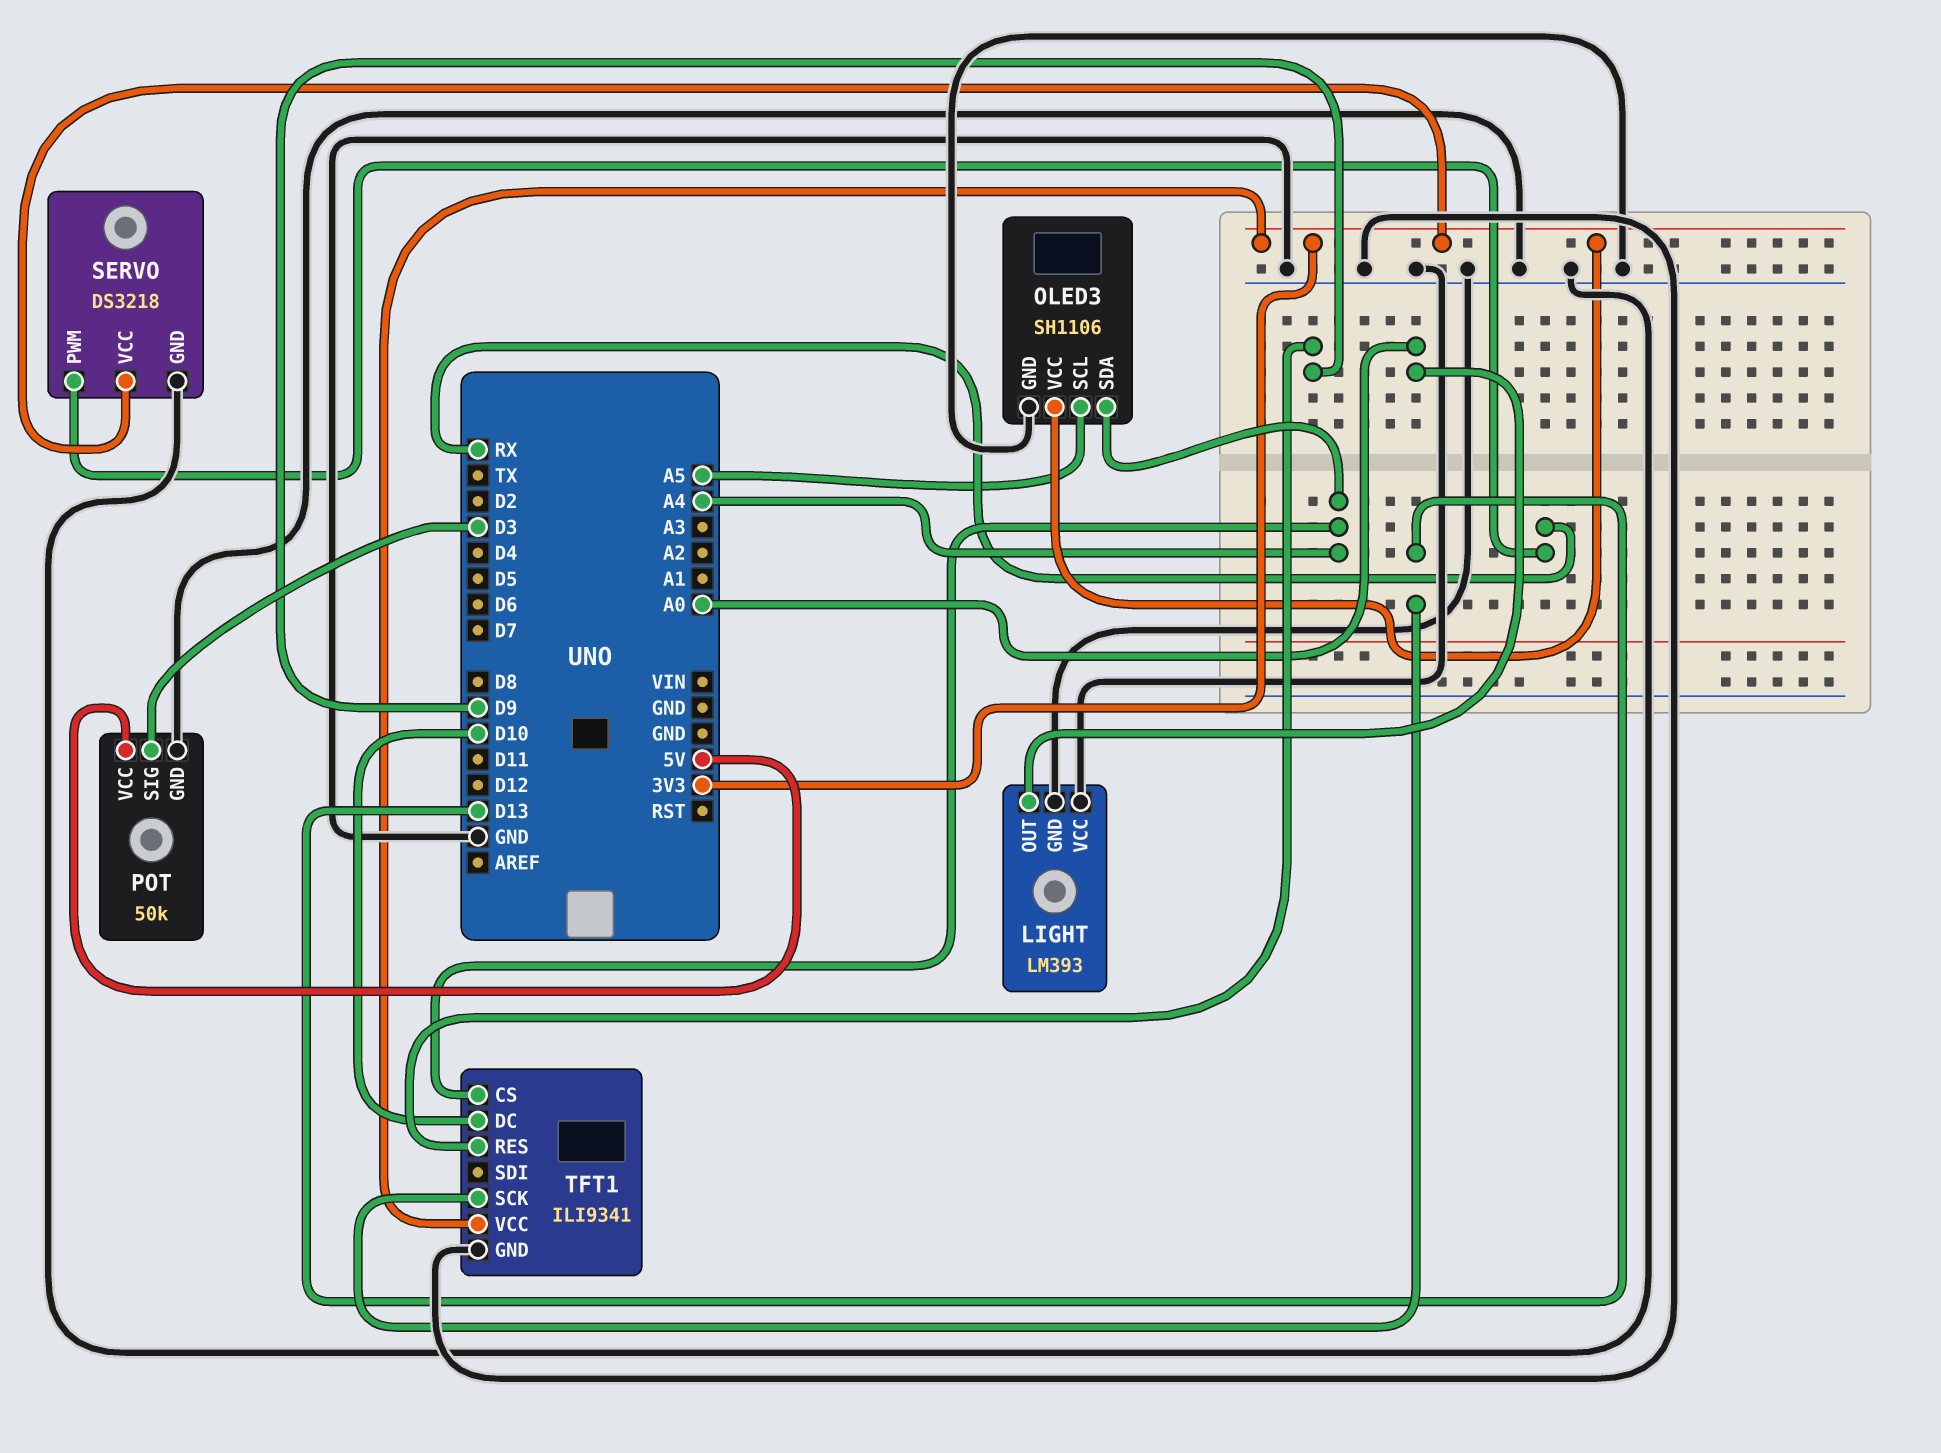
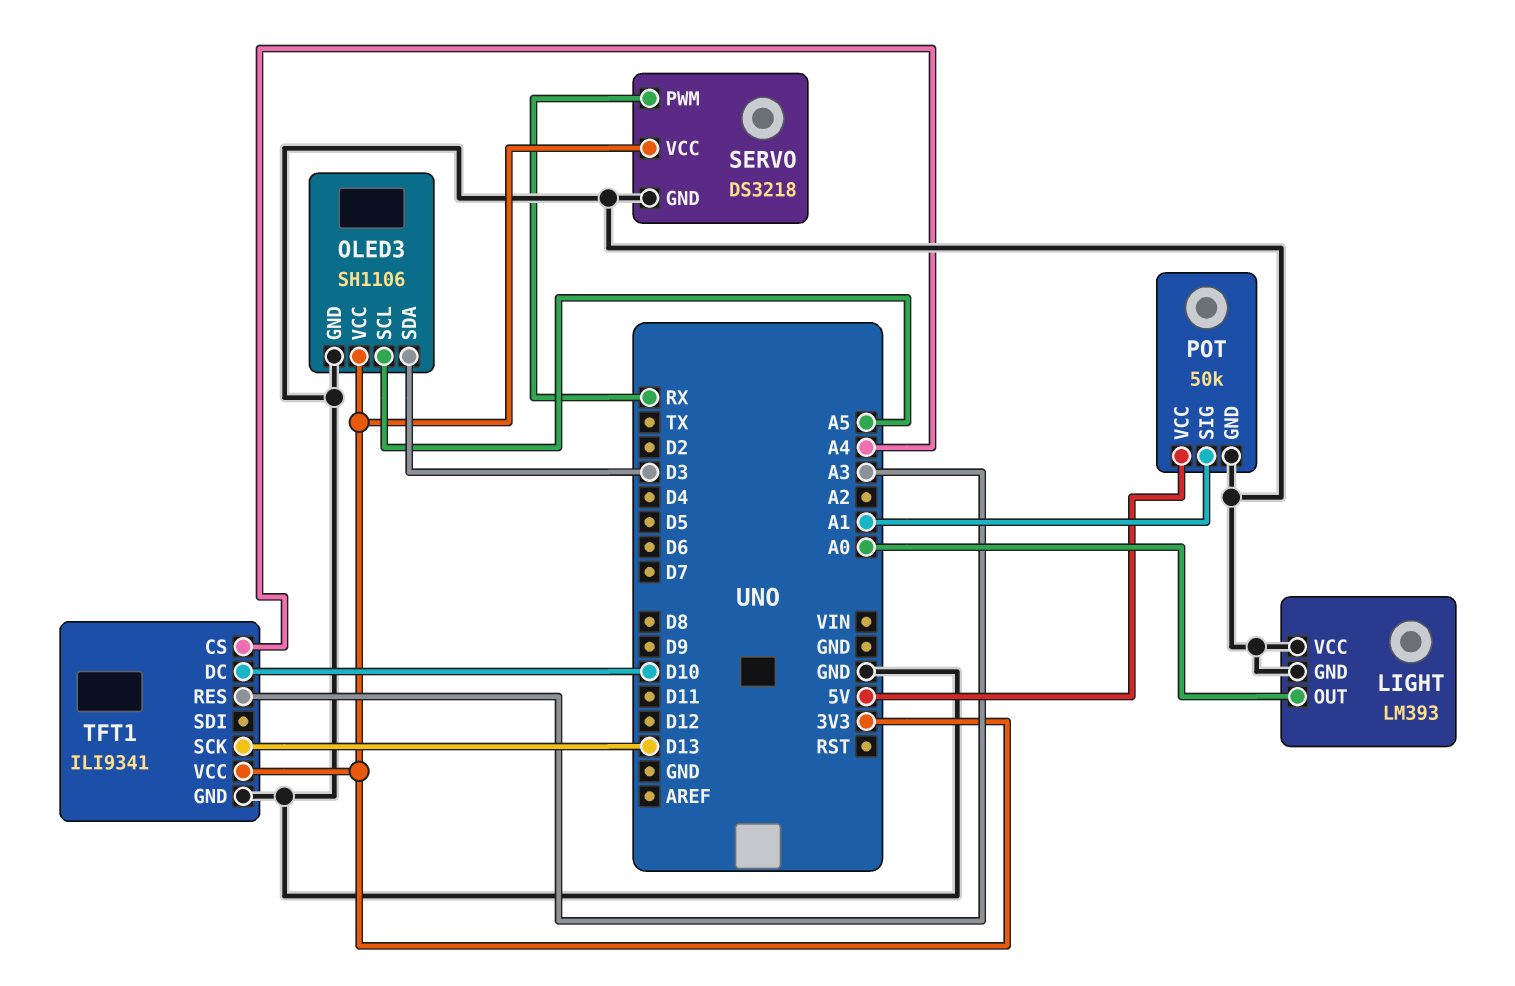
OLED3 pin SDA: A4 -> D3
POT pin SIG: D3 -> A1
TFT1 pin RES: D9 -> A3

